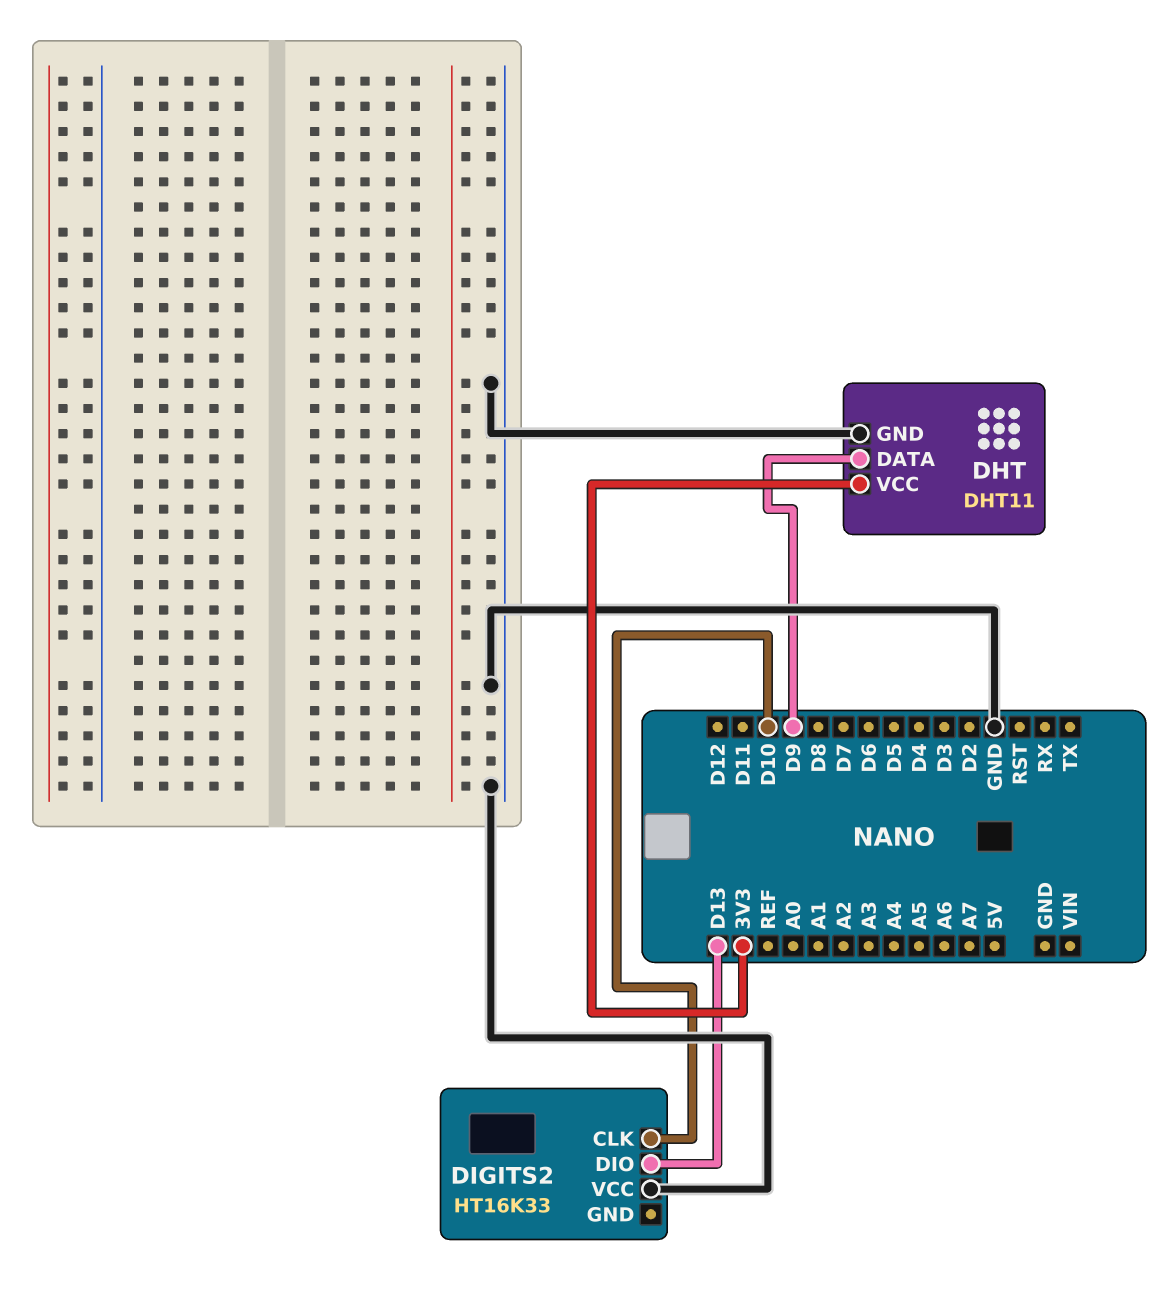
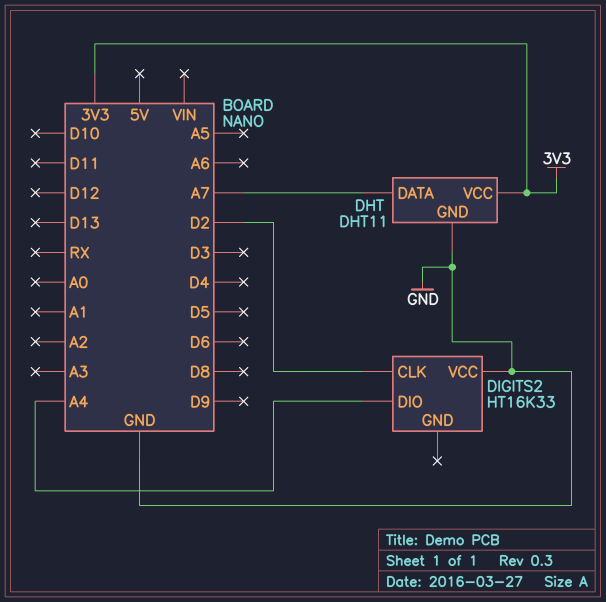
DHT pin DATA: D9 -> A7
DIGITS2 pin CLK: D10 -> D2
DIGITS2 pin DIO: D13 -> A4

